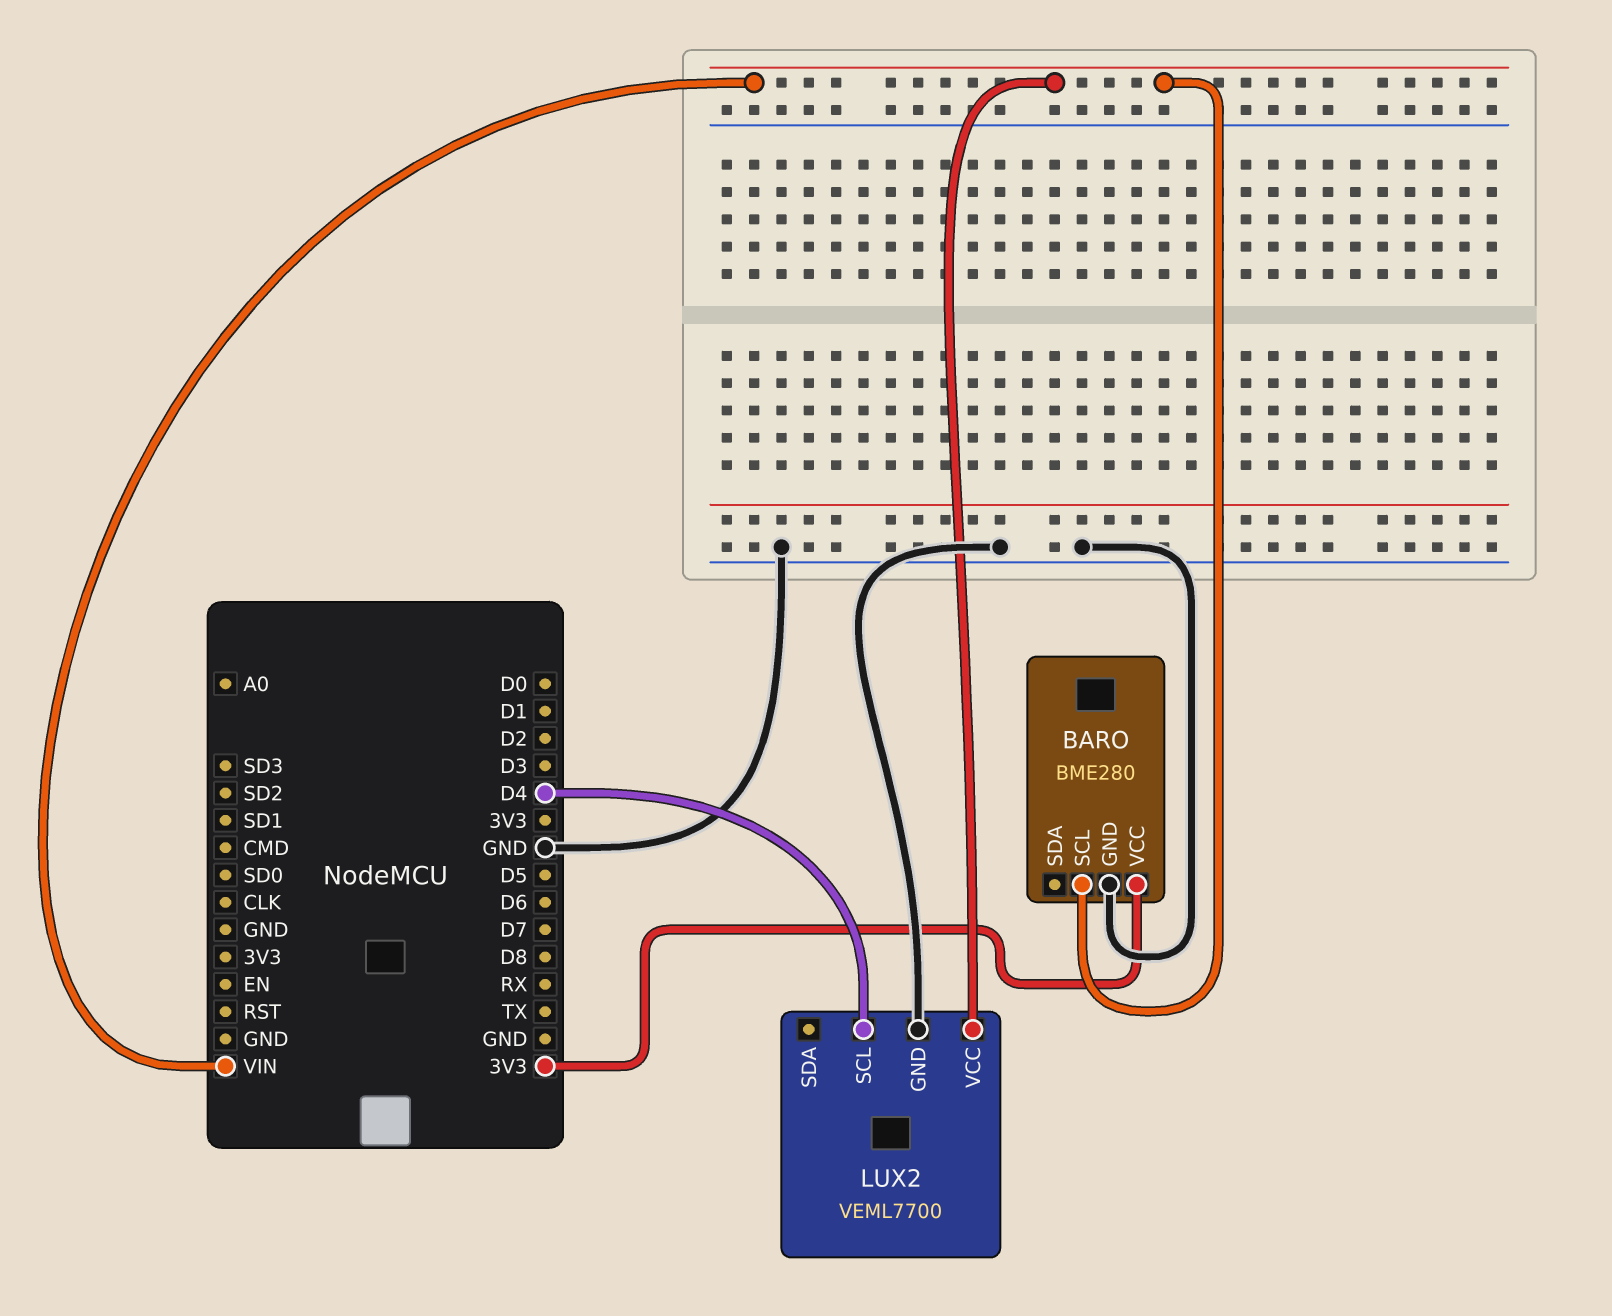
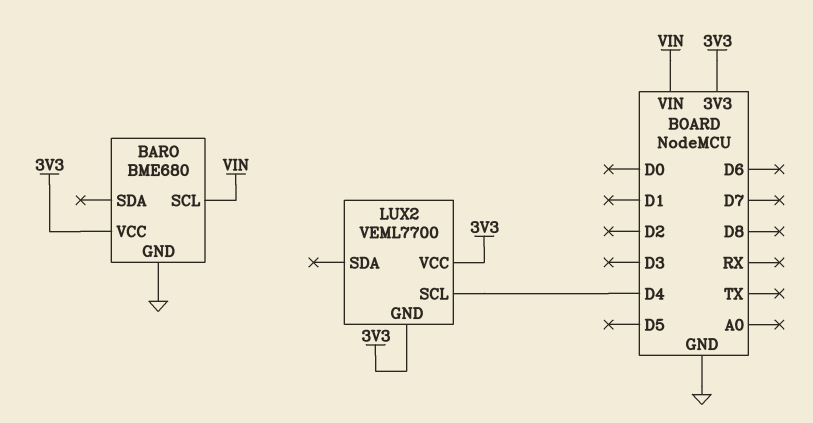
BARO: BME280 -> BME680
LUX2 pin GND: GND -> 3V3
LUX2 pin VCC: VIN -> 3V3

